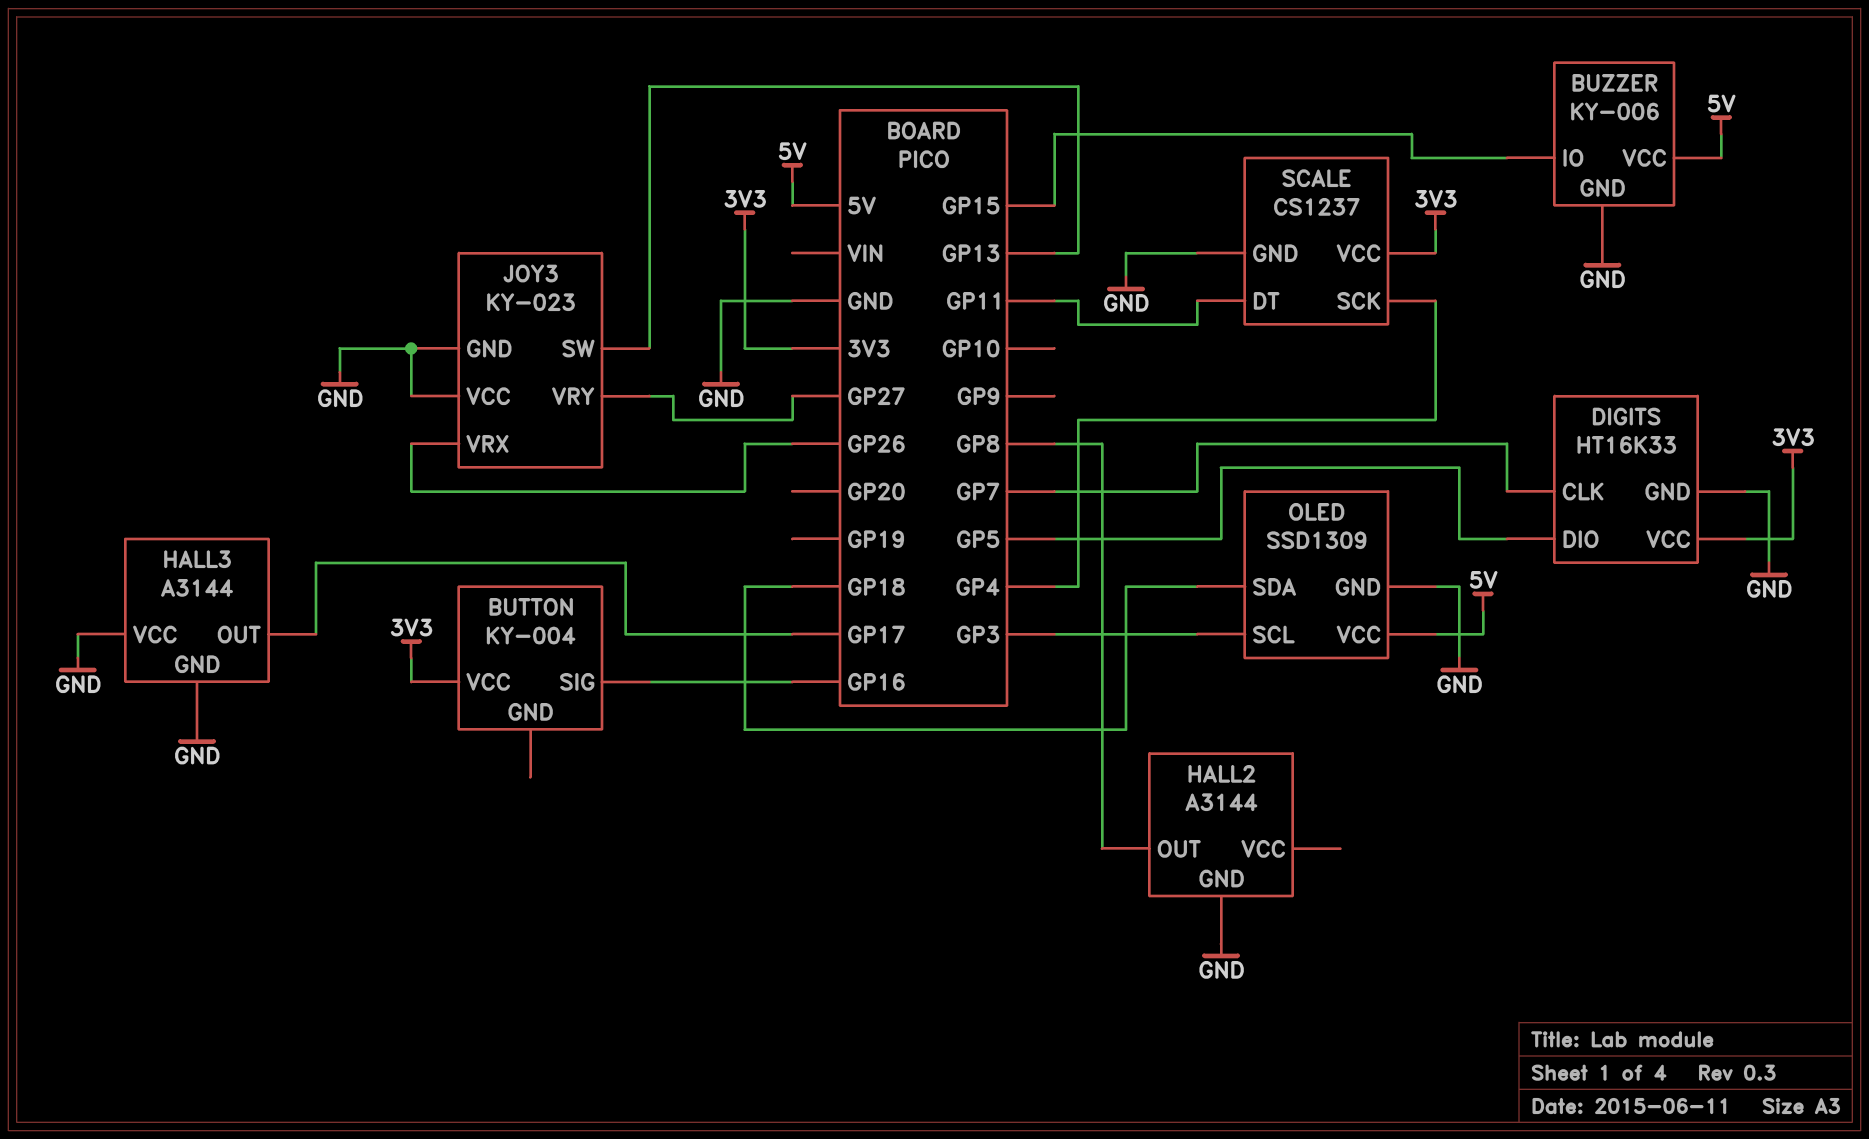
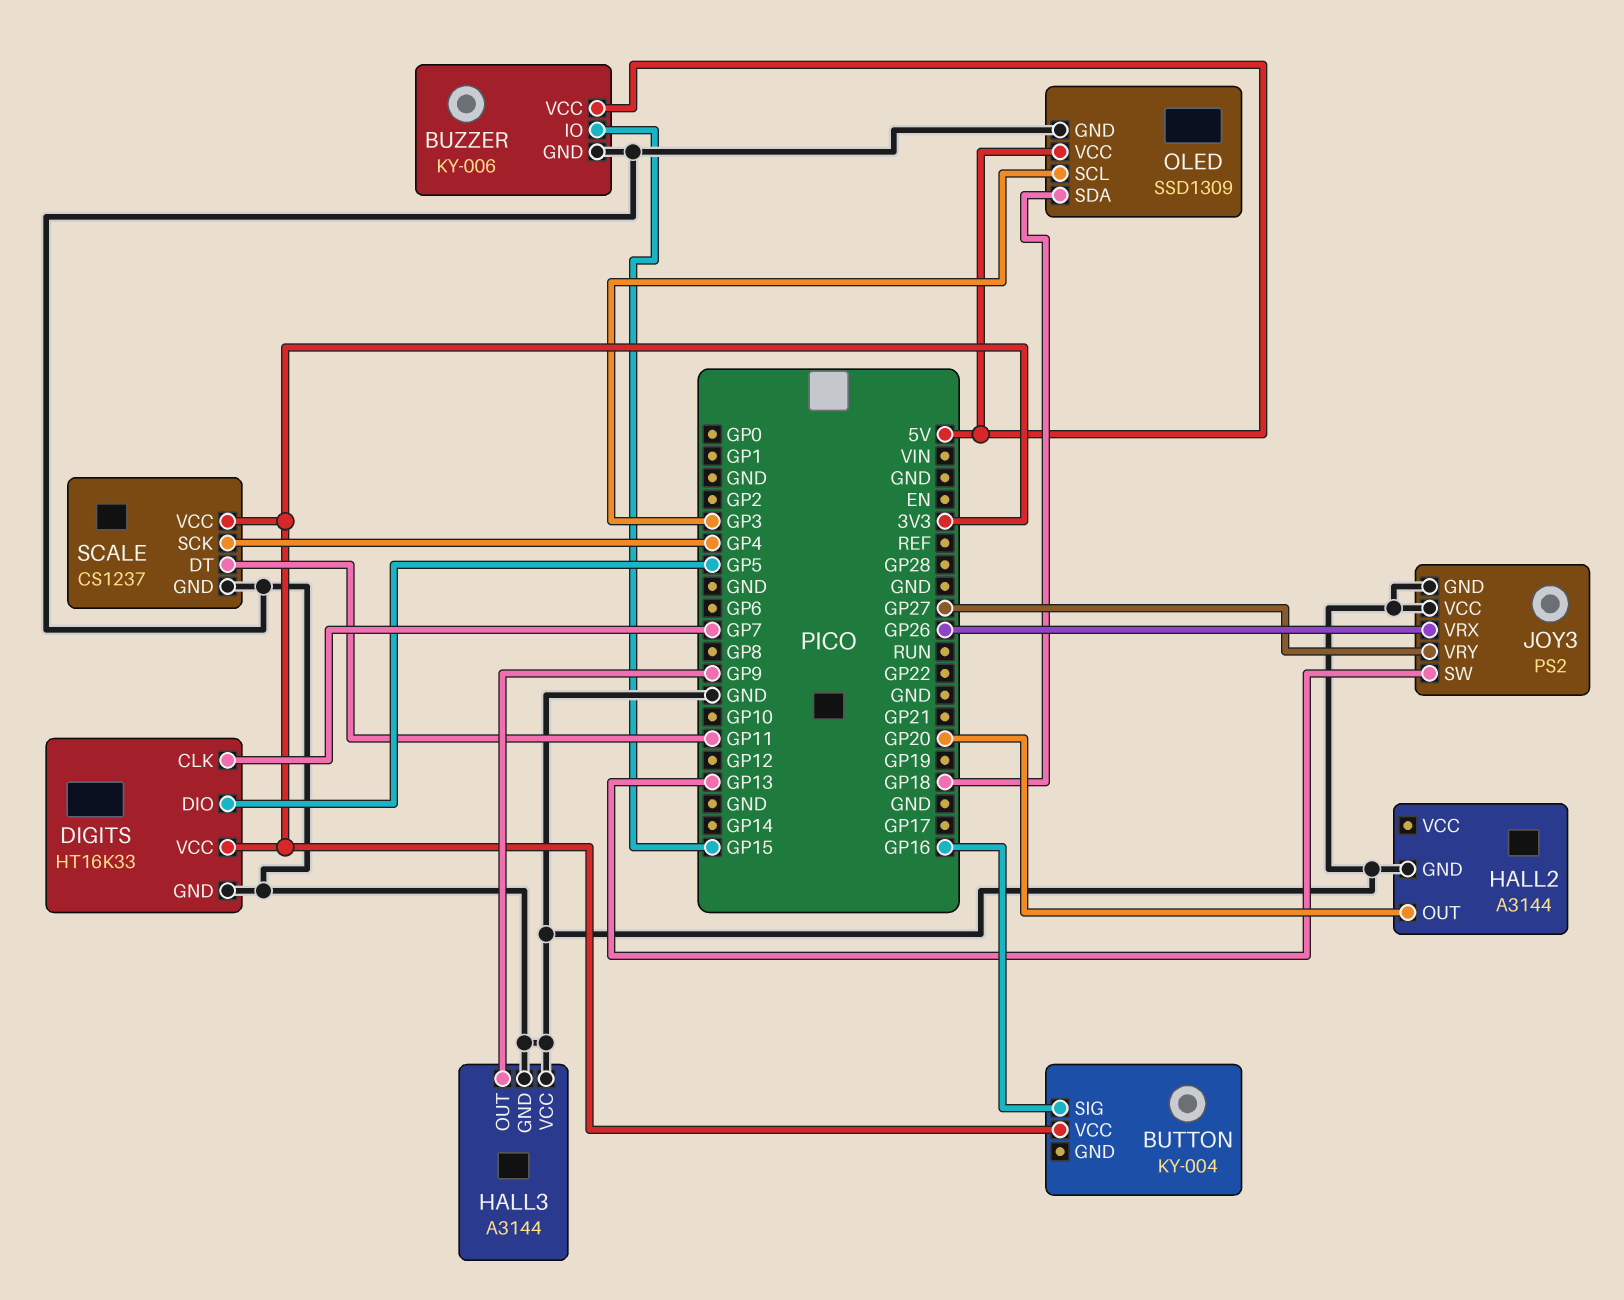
HALL2 pin OUT: GP8 -> GP20
HALL3 pin OUT: GP17 -> GP9
JOY3: KY-023 -> PS2

